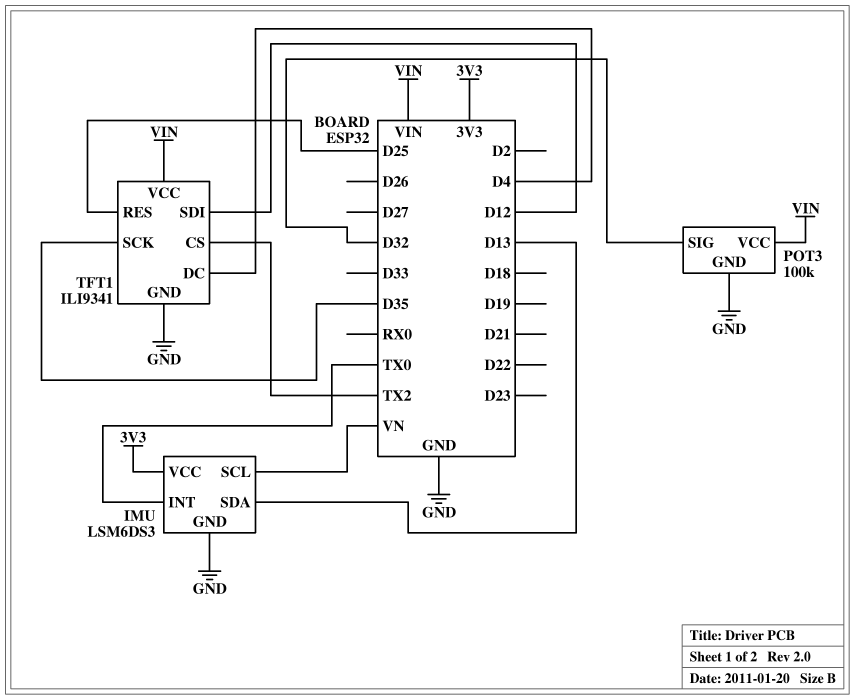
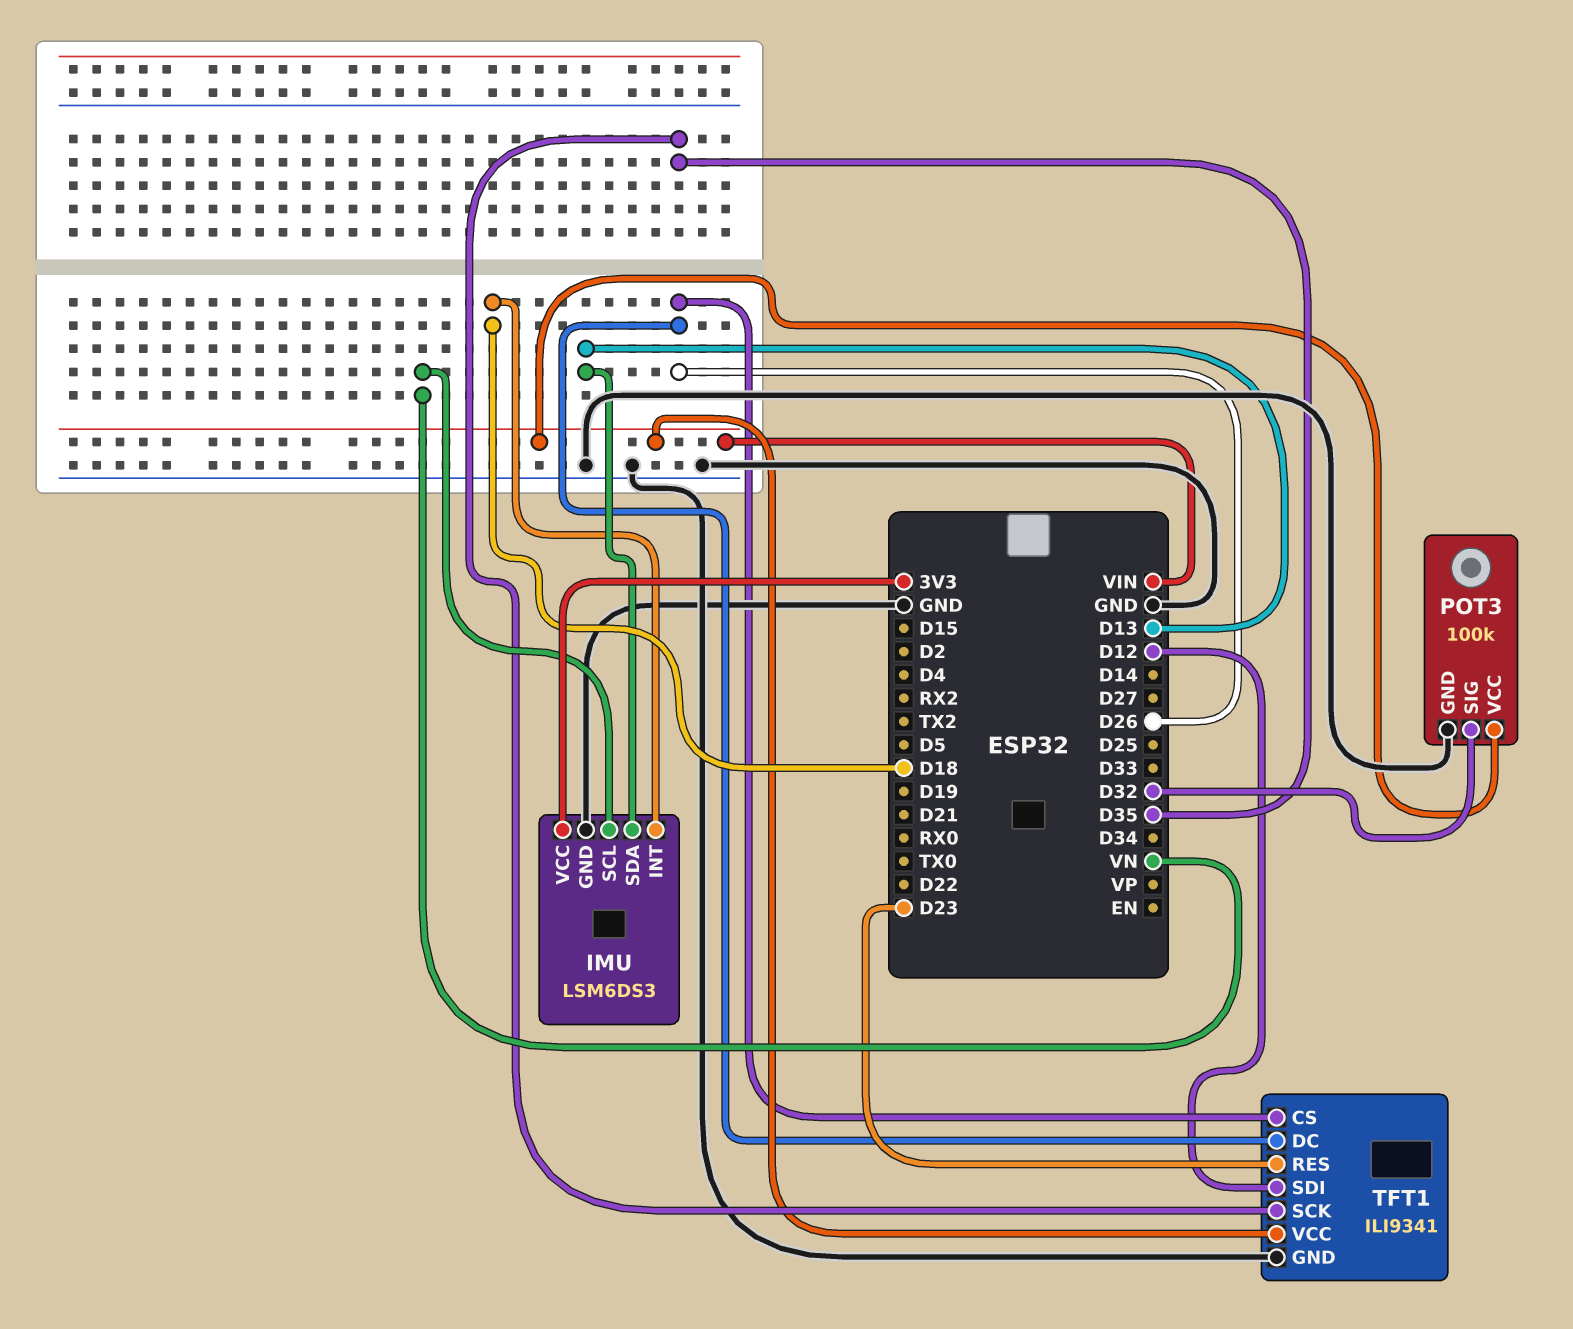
IMU pin INT: TX0 -> D18
TFT1 pin CS: TX2 -> D26
TFT1 pin DC: D4 -> D26
TFT1 pin RES: D25 -> D23

